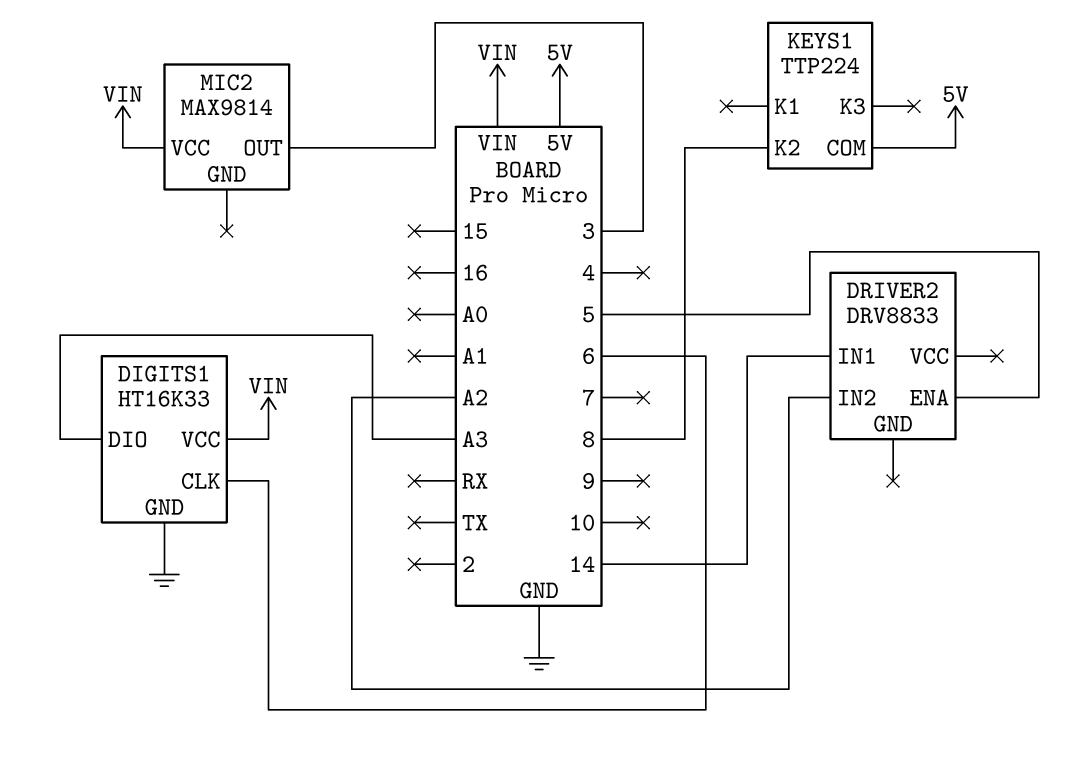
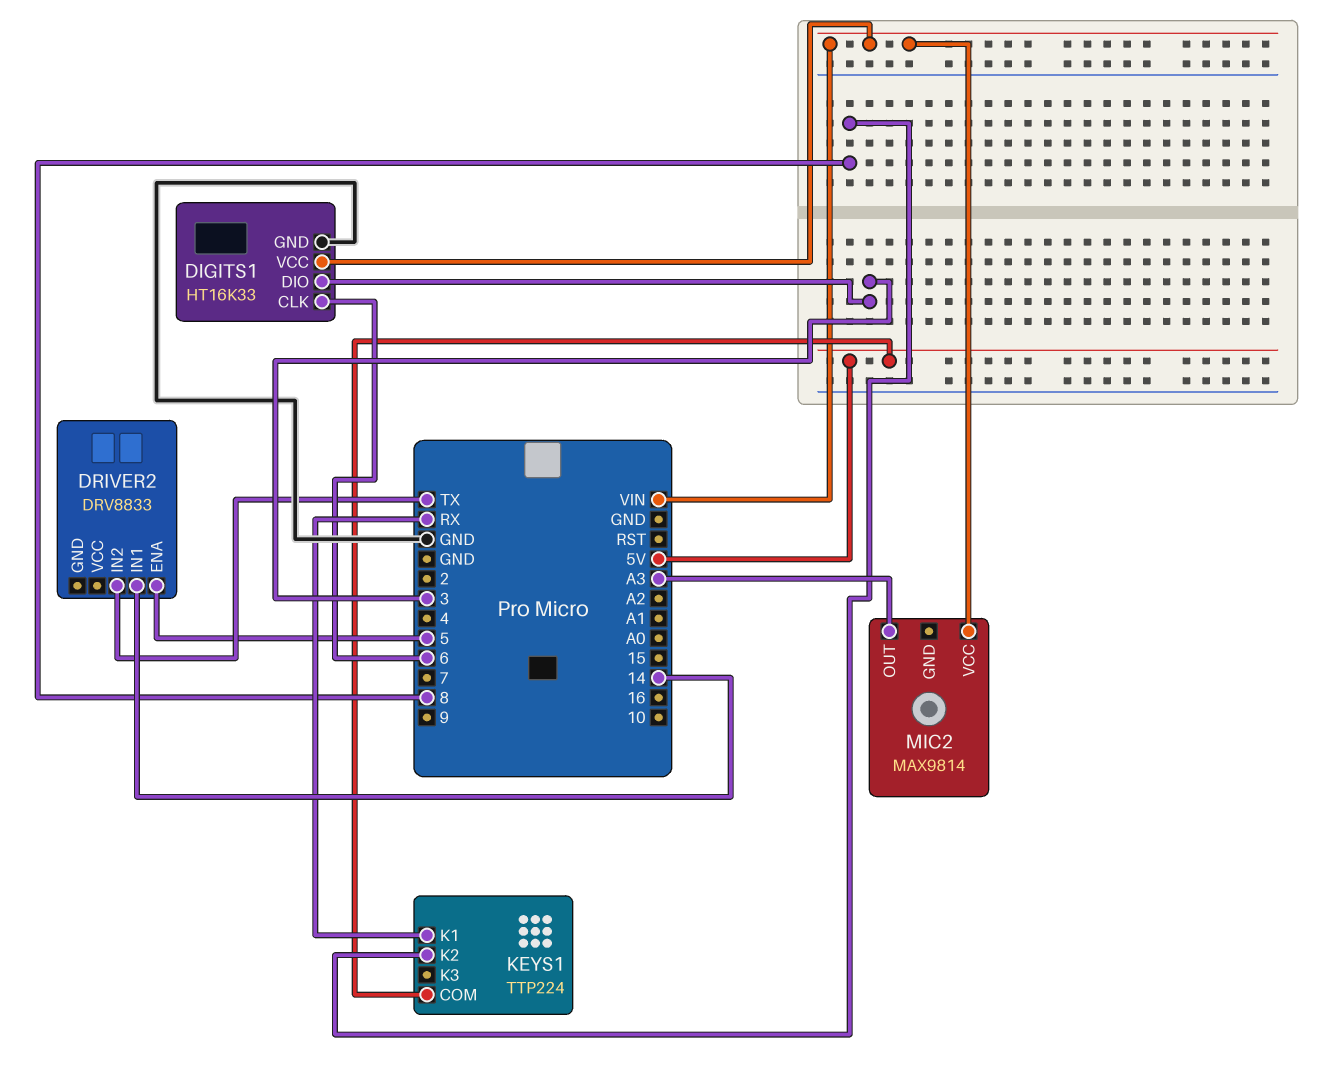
DIGITS1 pin DIO: A3 -> 3
DRIVER2 pin IN2: A2 -> TX
KEYS1 pin K1: none -> RX
MIC2 pin OUT: 3 -> A3

